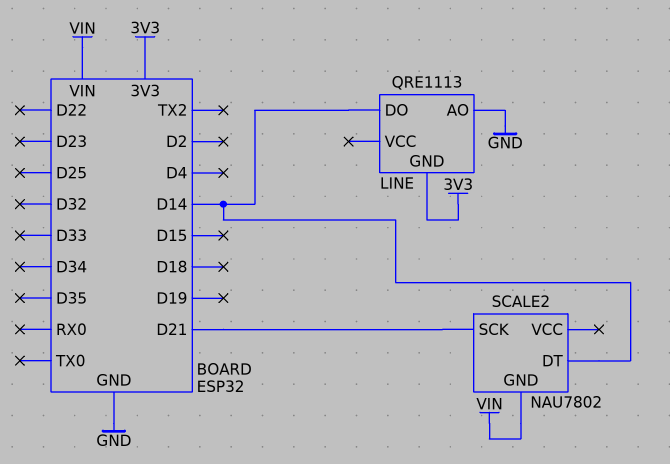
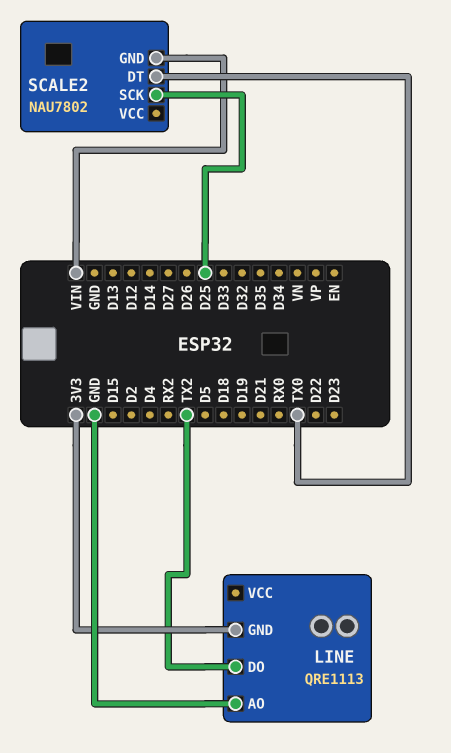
LINE pin DO: D14 -> TX2
SCALE2 pin DT: D14 -> TX0
SCALE2 pin SCK: D21 -> D25

